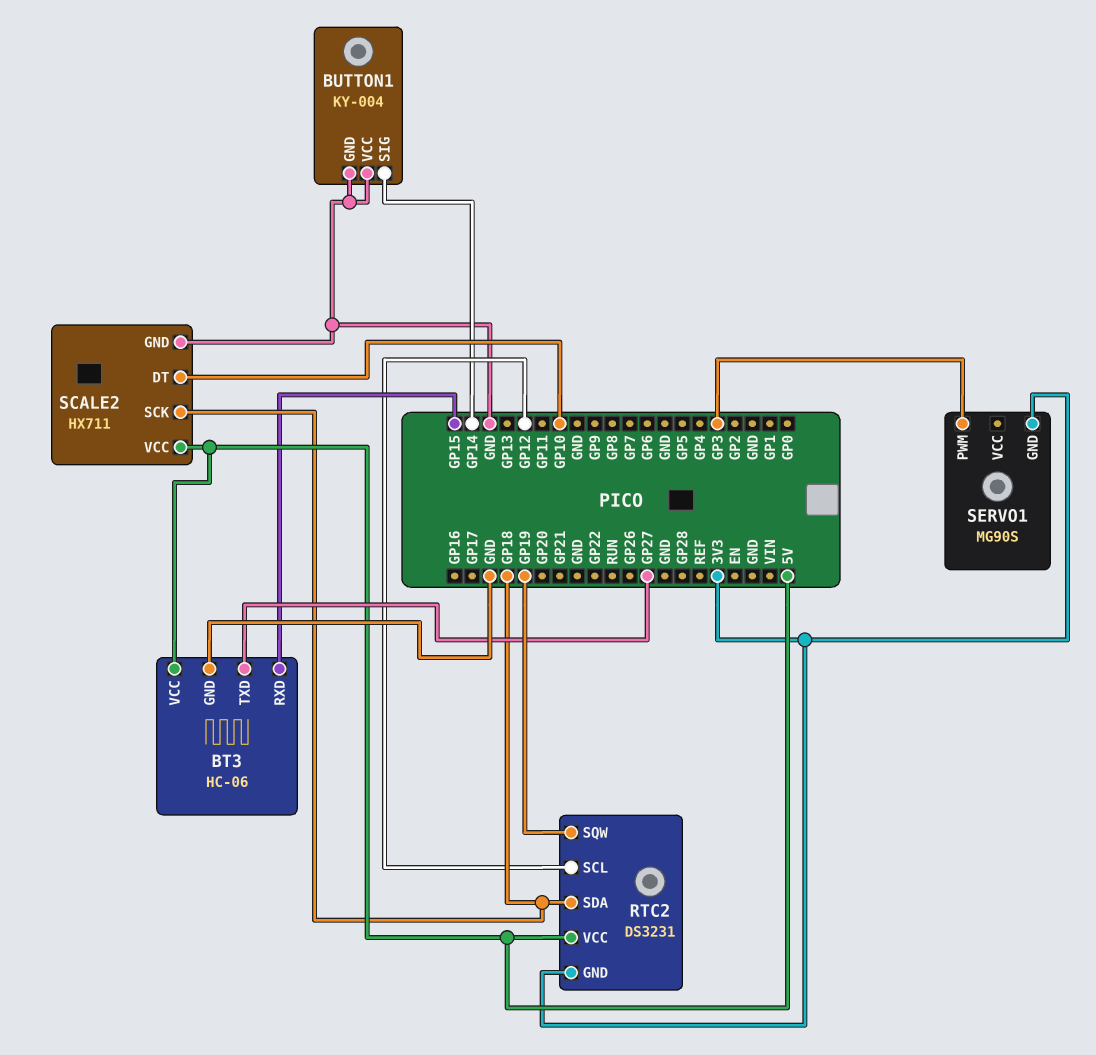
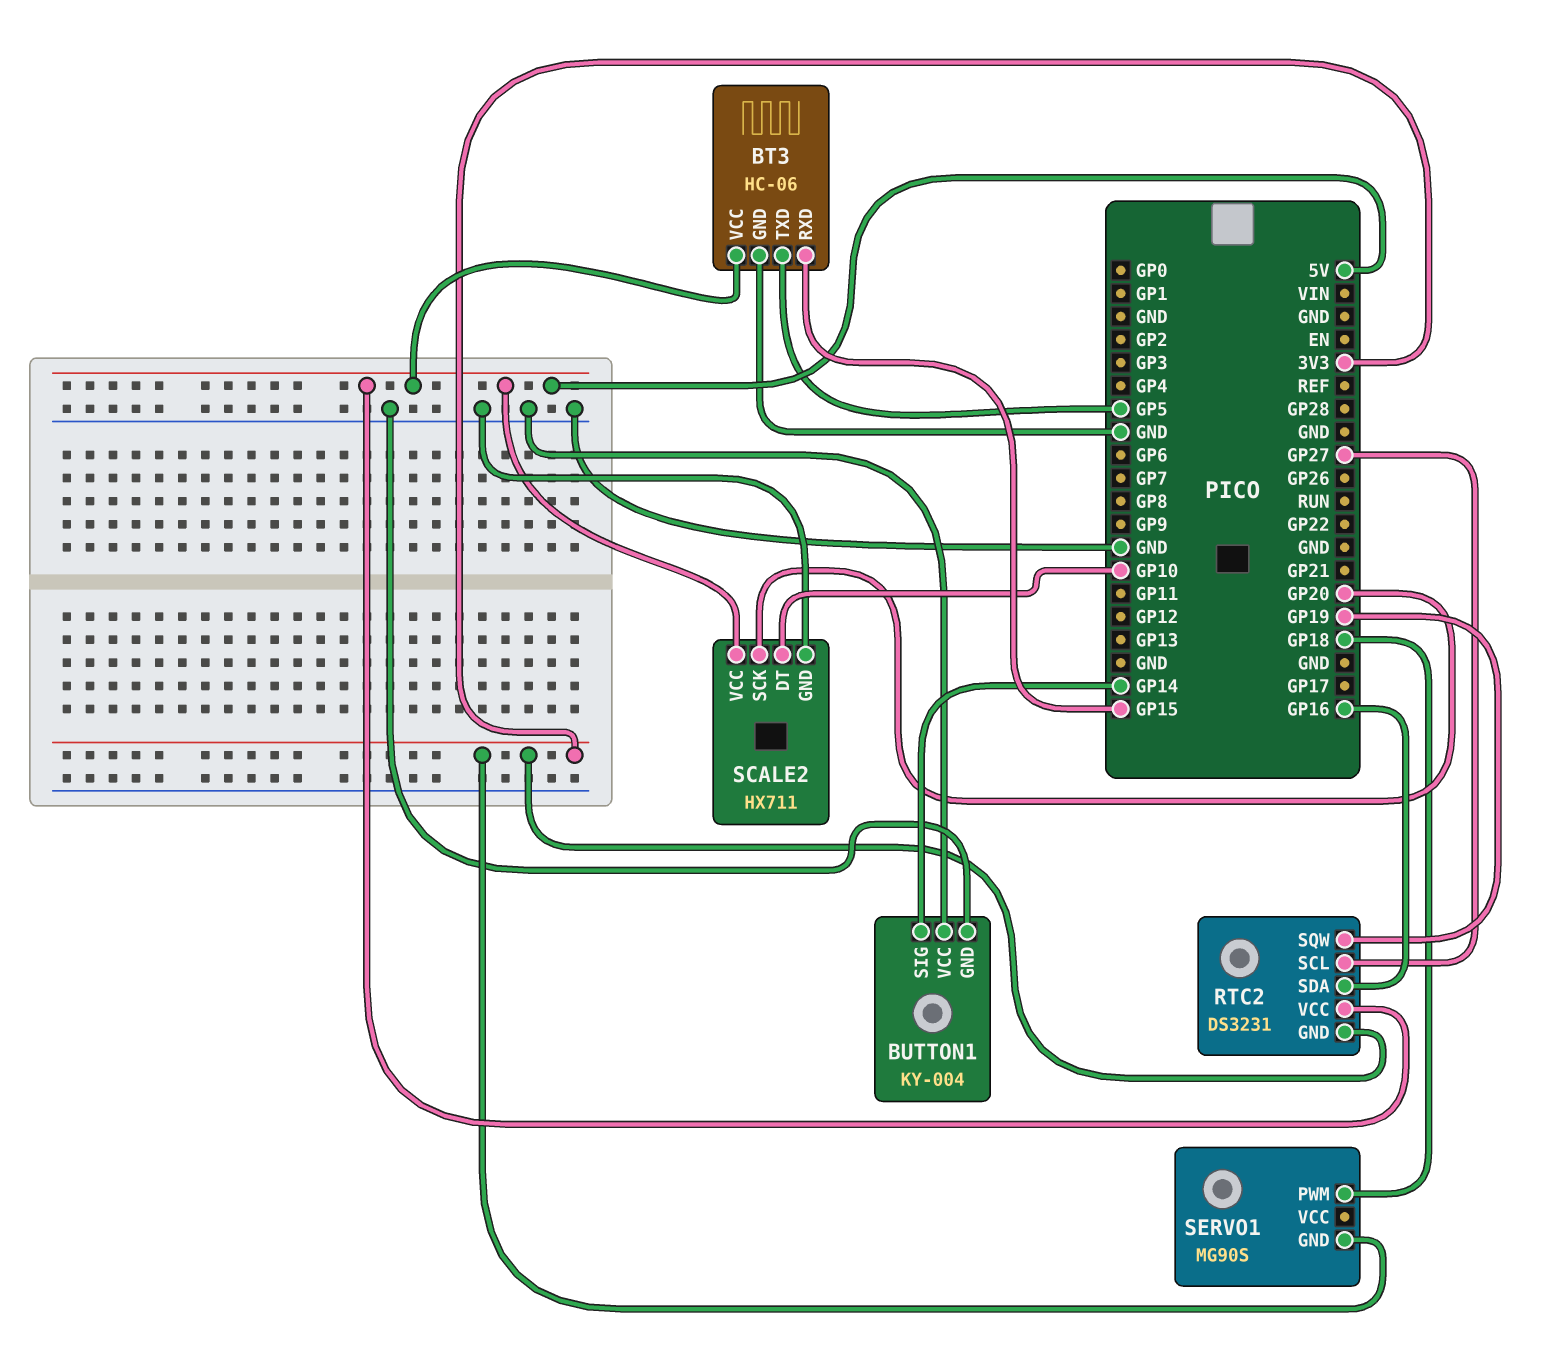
BT3 pin TXD: GP27 -> GP5
RTC2 pin SCL: GP12 -> GP27
RTC2 pin SDA: GP18 -> GP16
SCALE2 pin SCK: GP18 -> GP20
SERVO1 pin PWM: GP3 -> GP18

